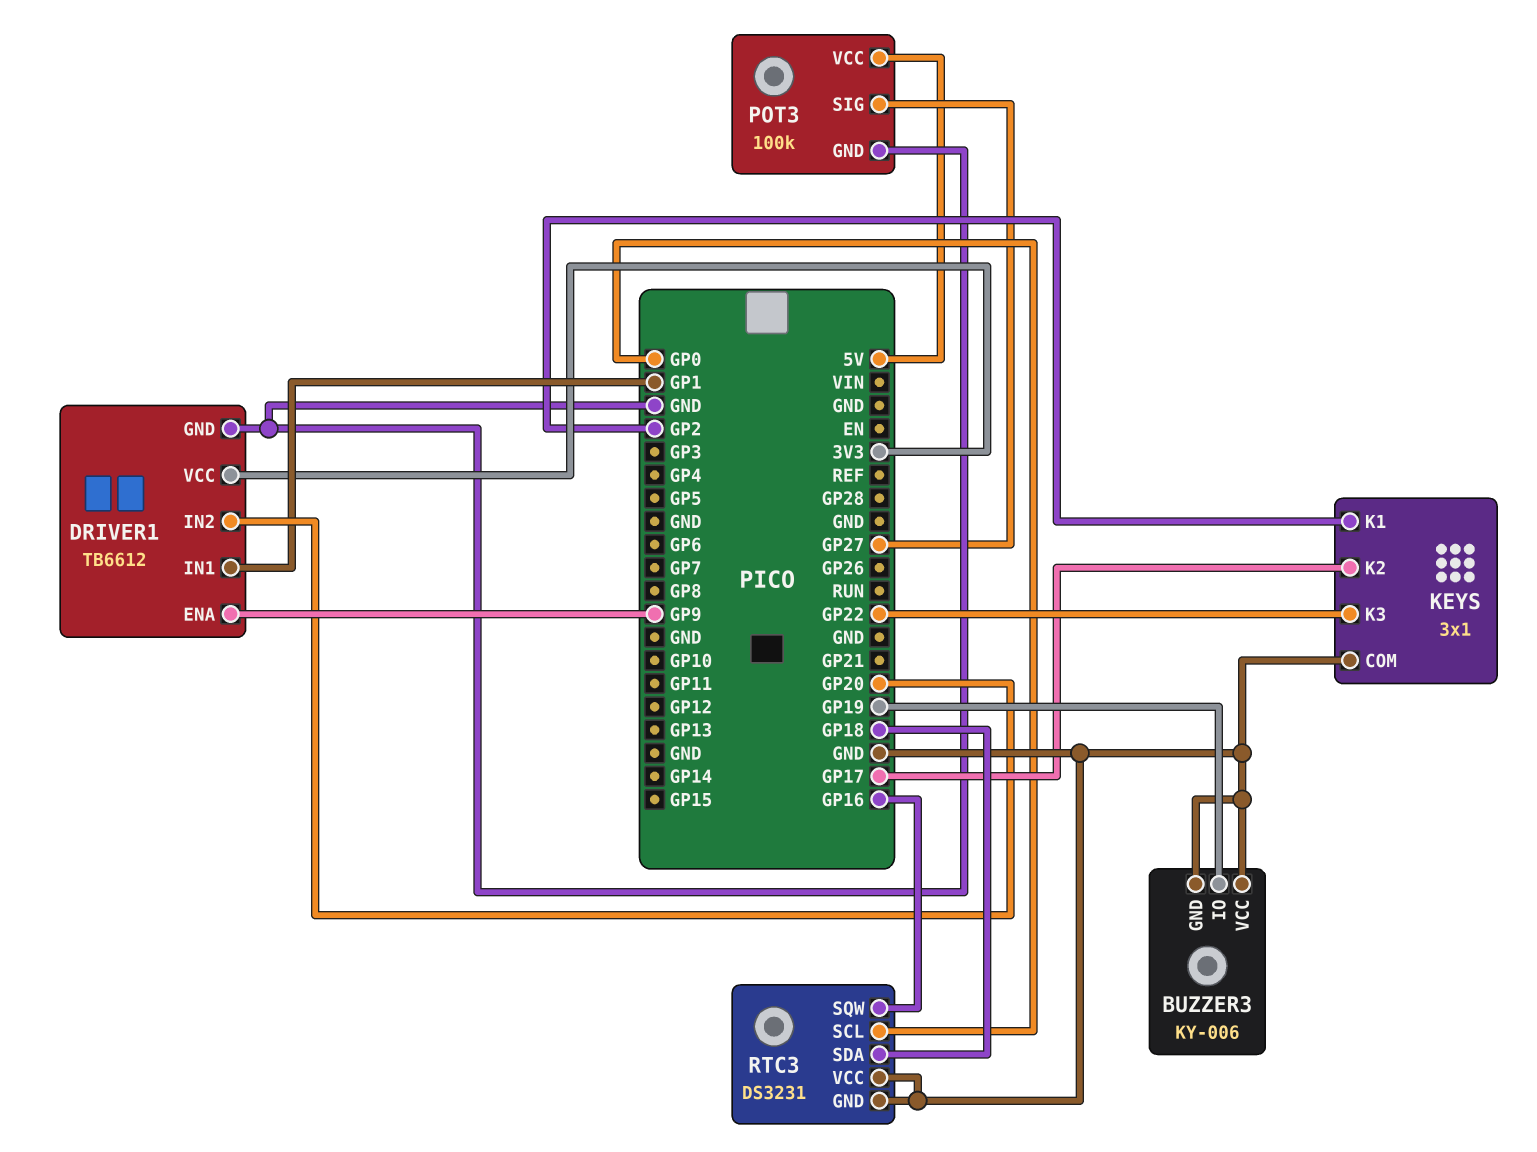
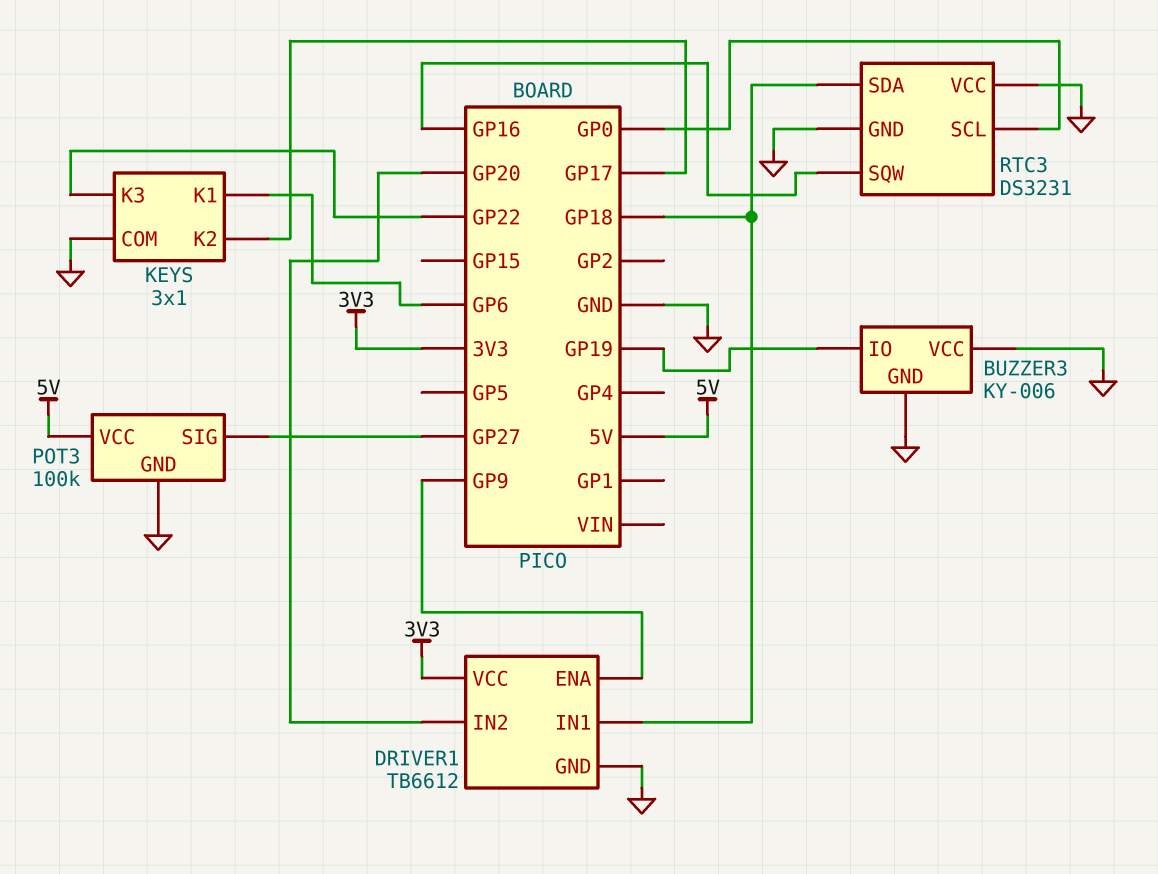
DRIVER1 pin IN1: GP1 -> GP18
KEYS pin K1: GP2 -> GP6

